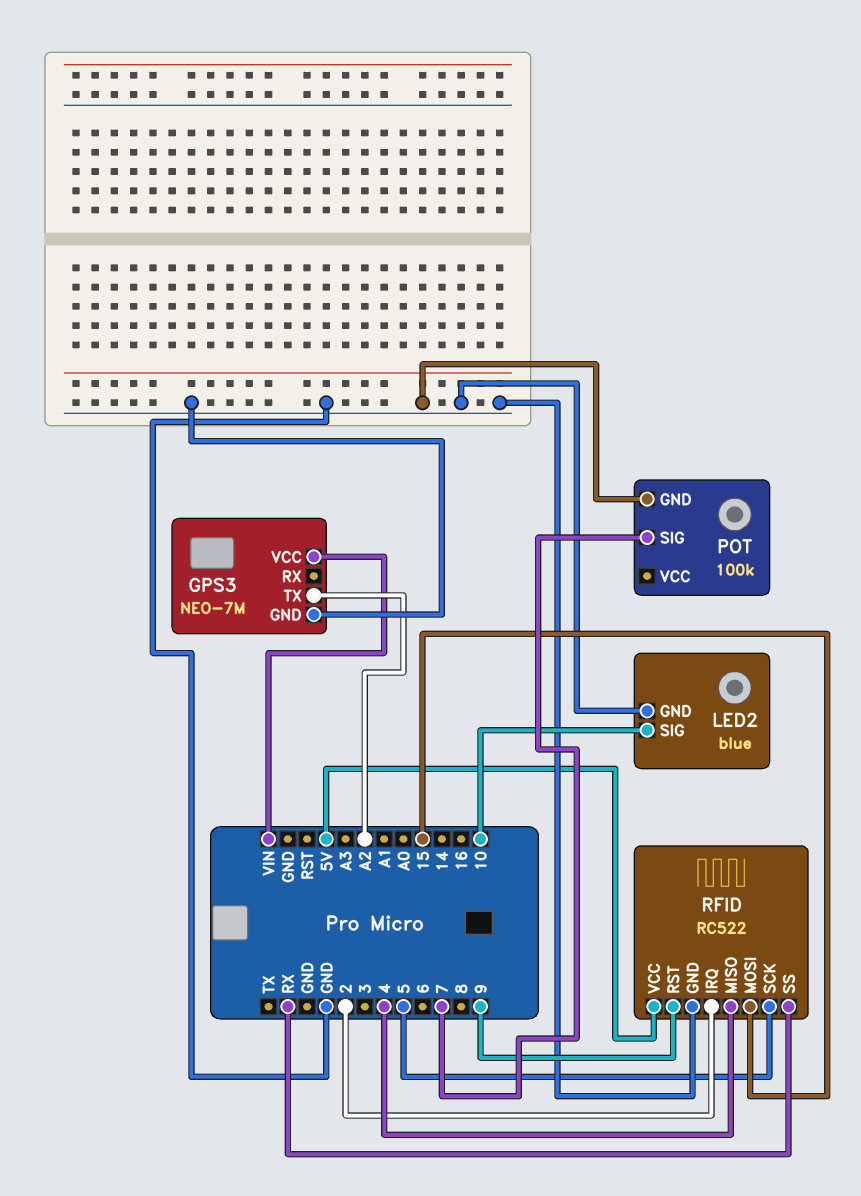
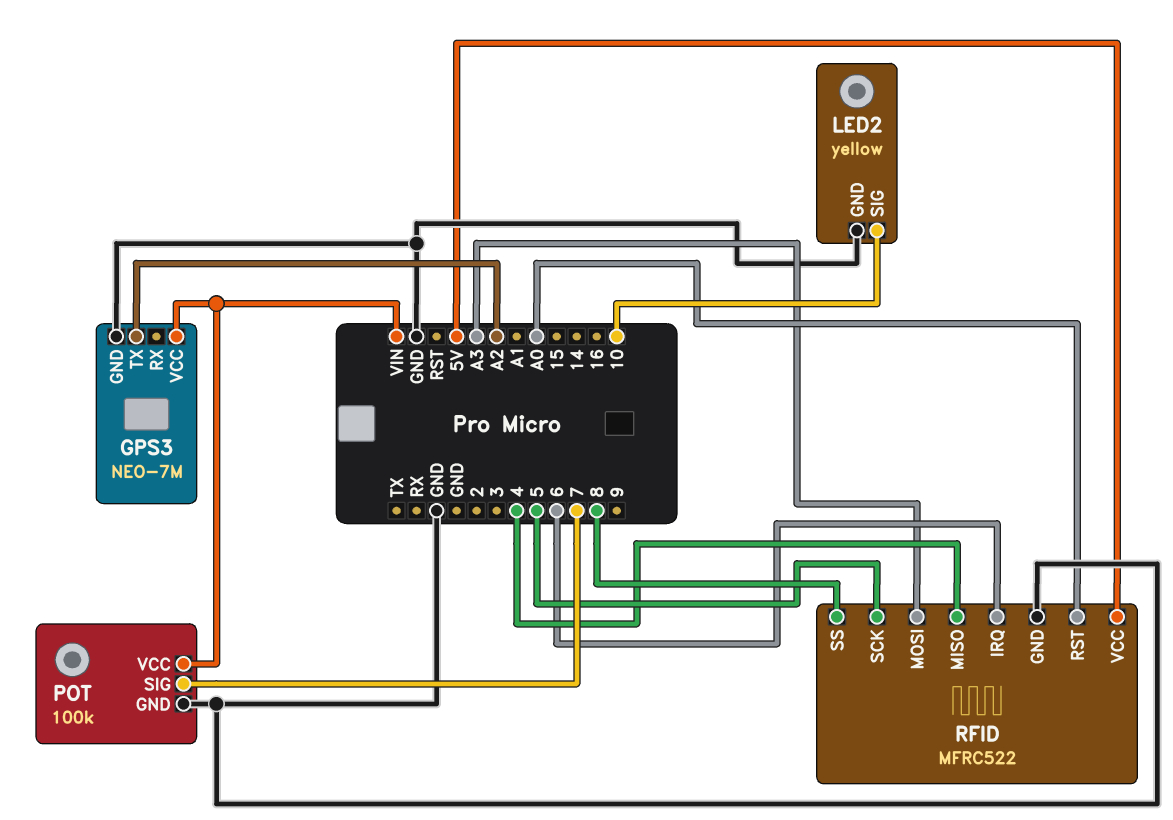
LED2: blue -> yellow
POT pin VCC: none -> VIN
RFID: RC522 -> MFRC522
RFID pin IRQ: 2 -> 6
RFID pin MOSI: 15 -> A3
RFID pin RST: 9 -> A0
RFID pin SS: RX -> 8

